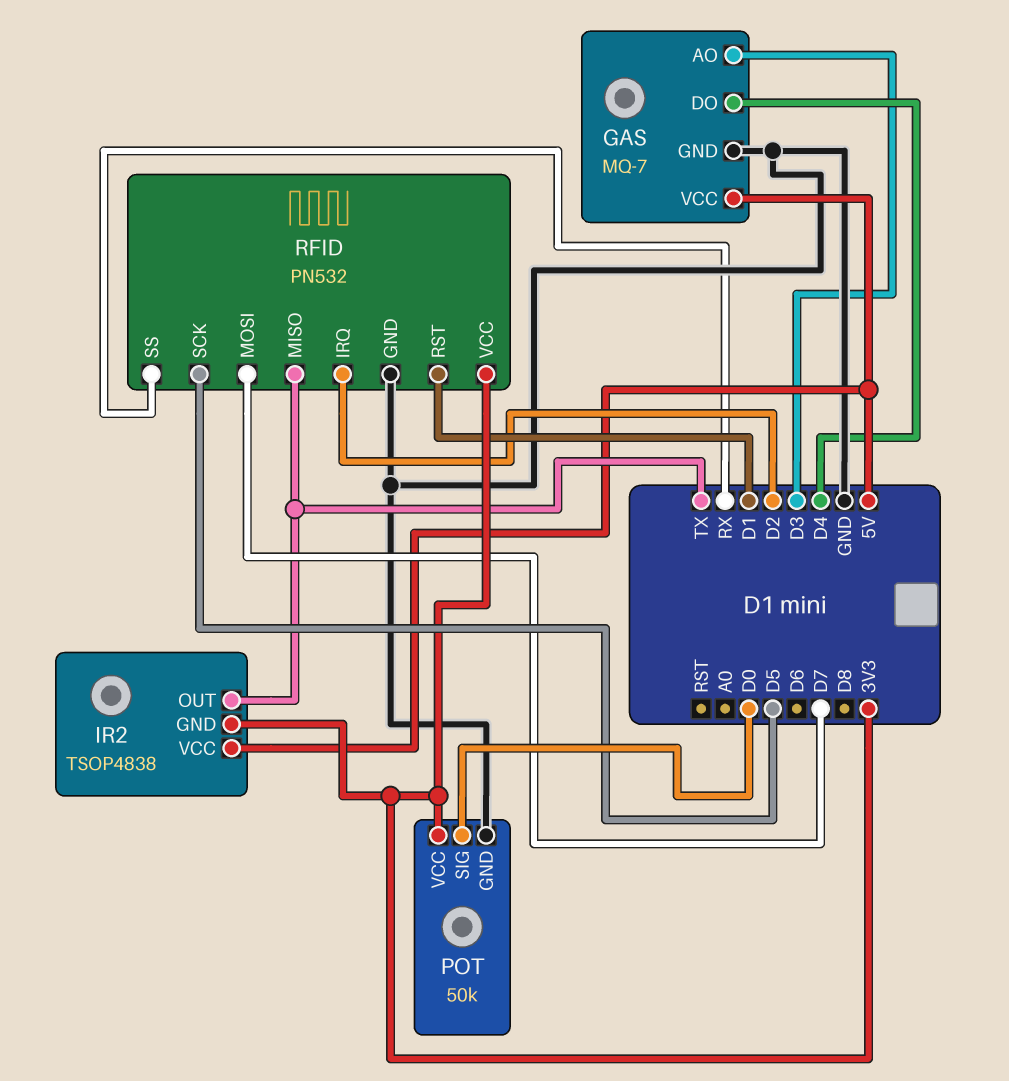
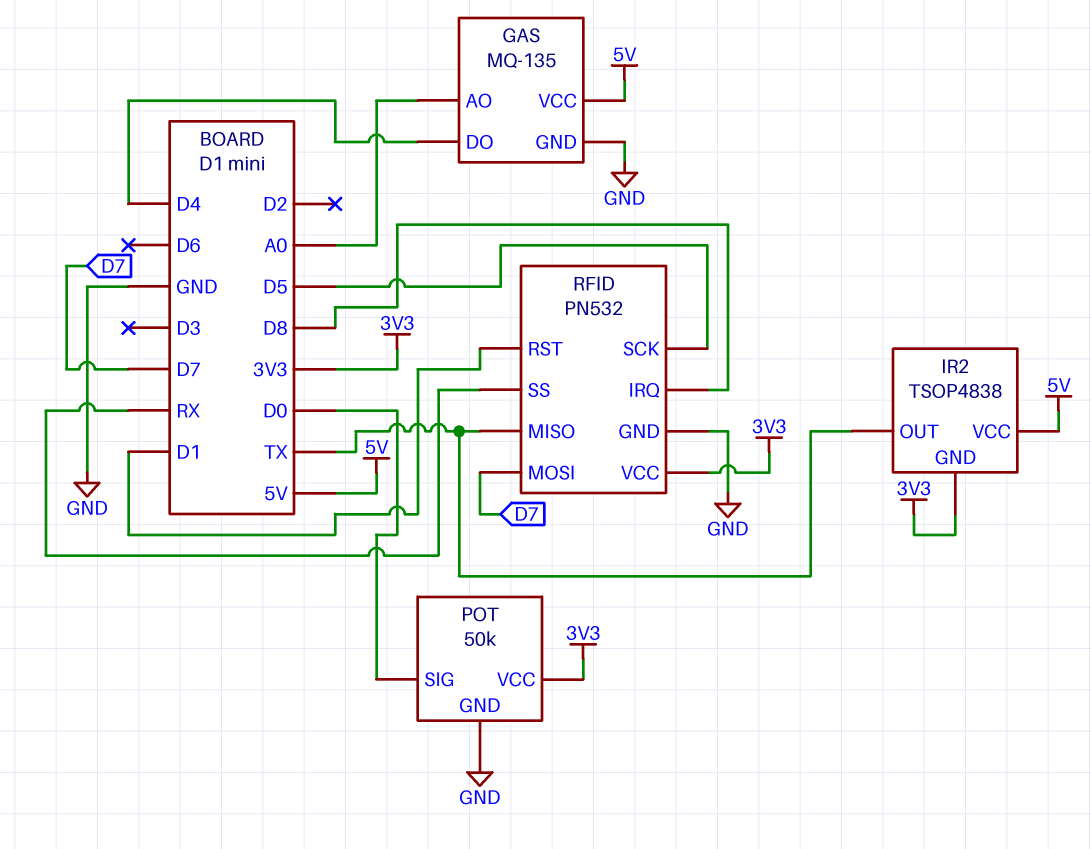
GAS: MQ-7 -> MQ-135
GAS pin AO: D3 -> A0
RFID pin IRQ: D2 -> D8

